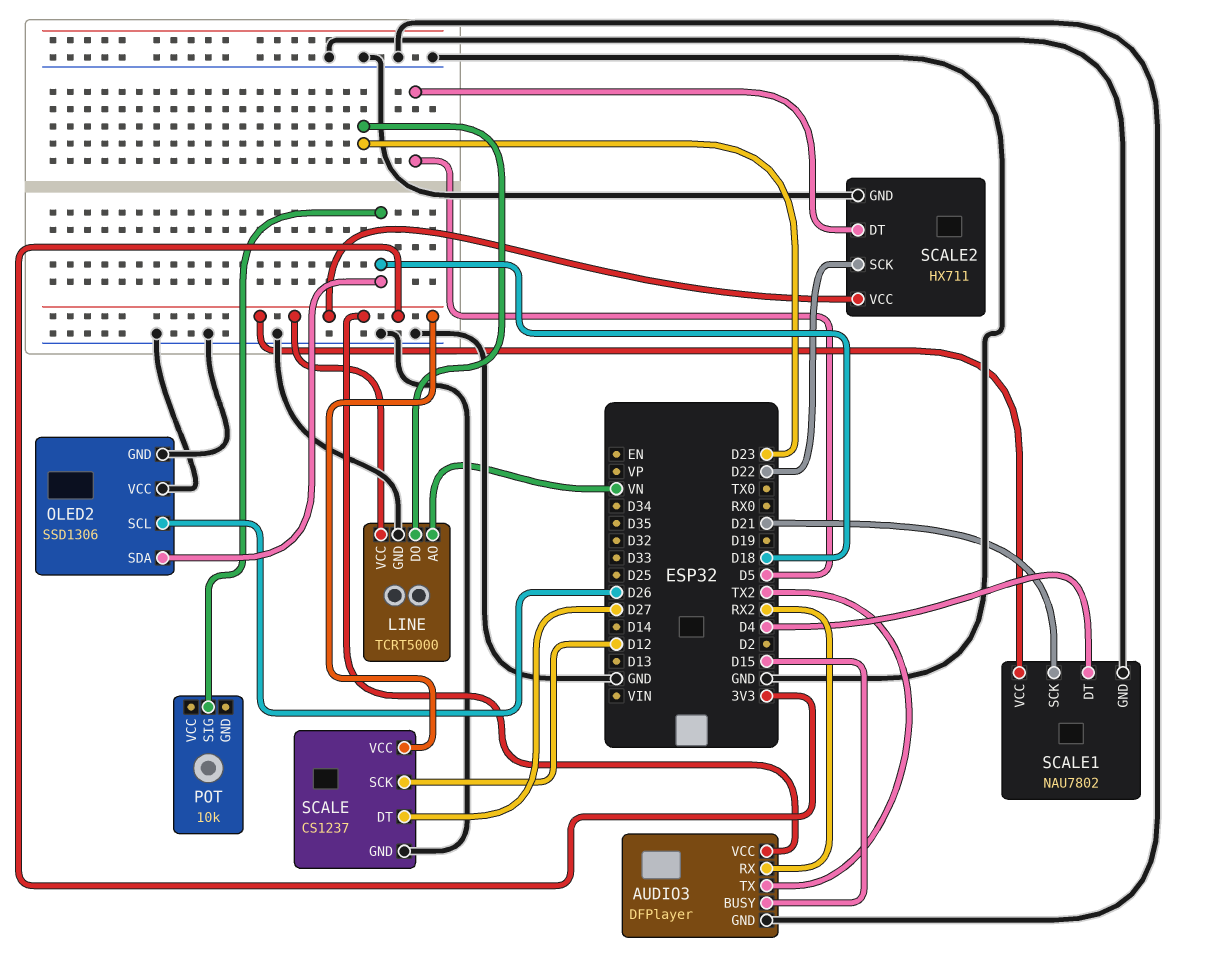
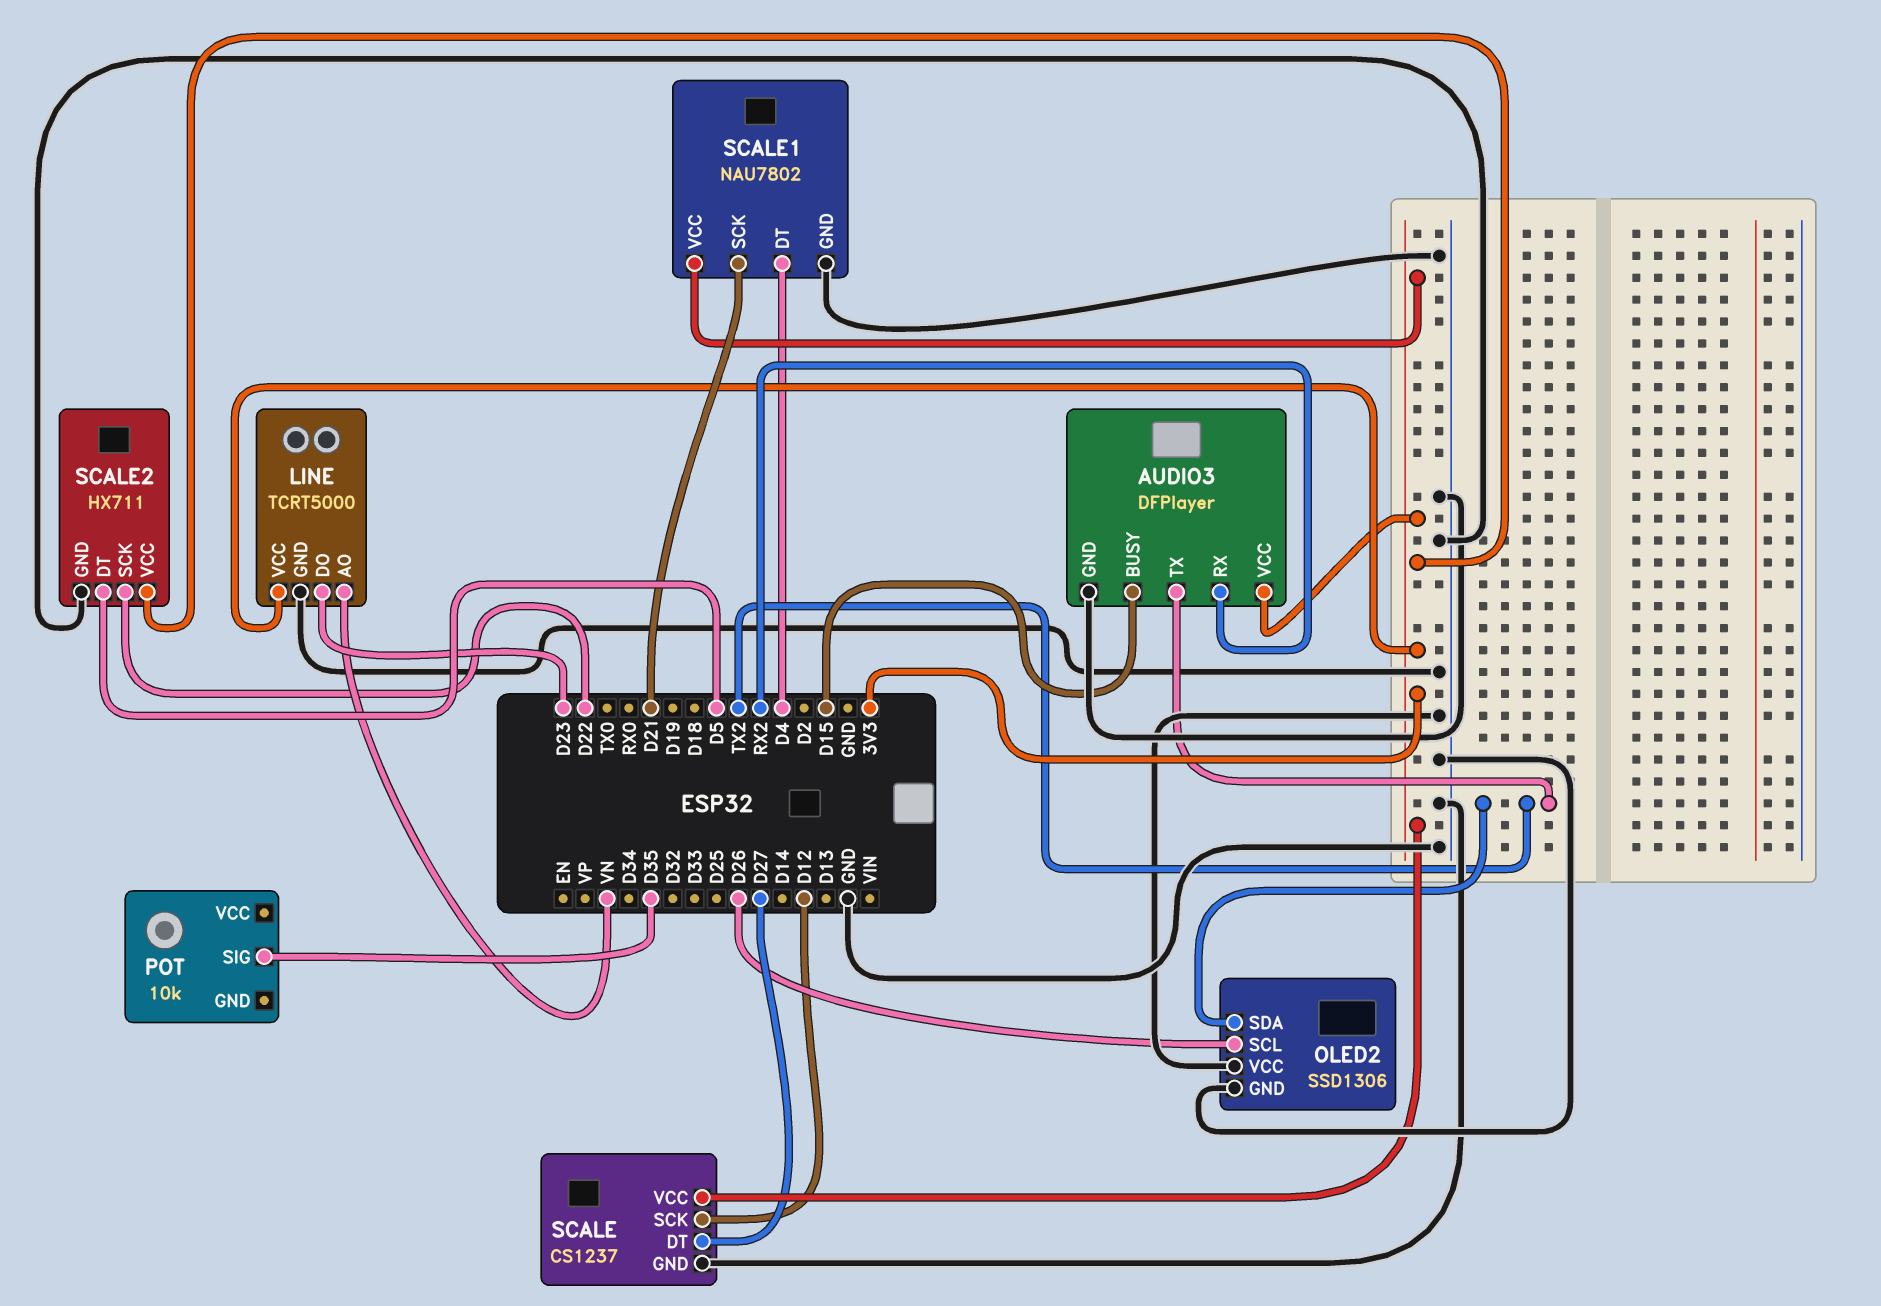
OLED2 pin SDA: D18 -> TX2
POT pin SIG: D18 -> D35

